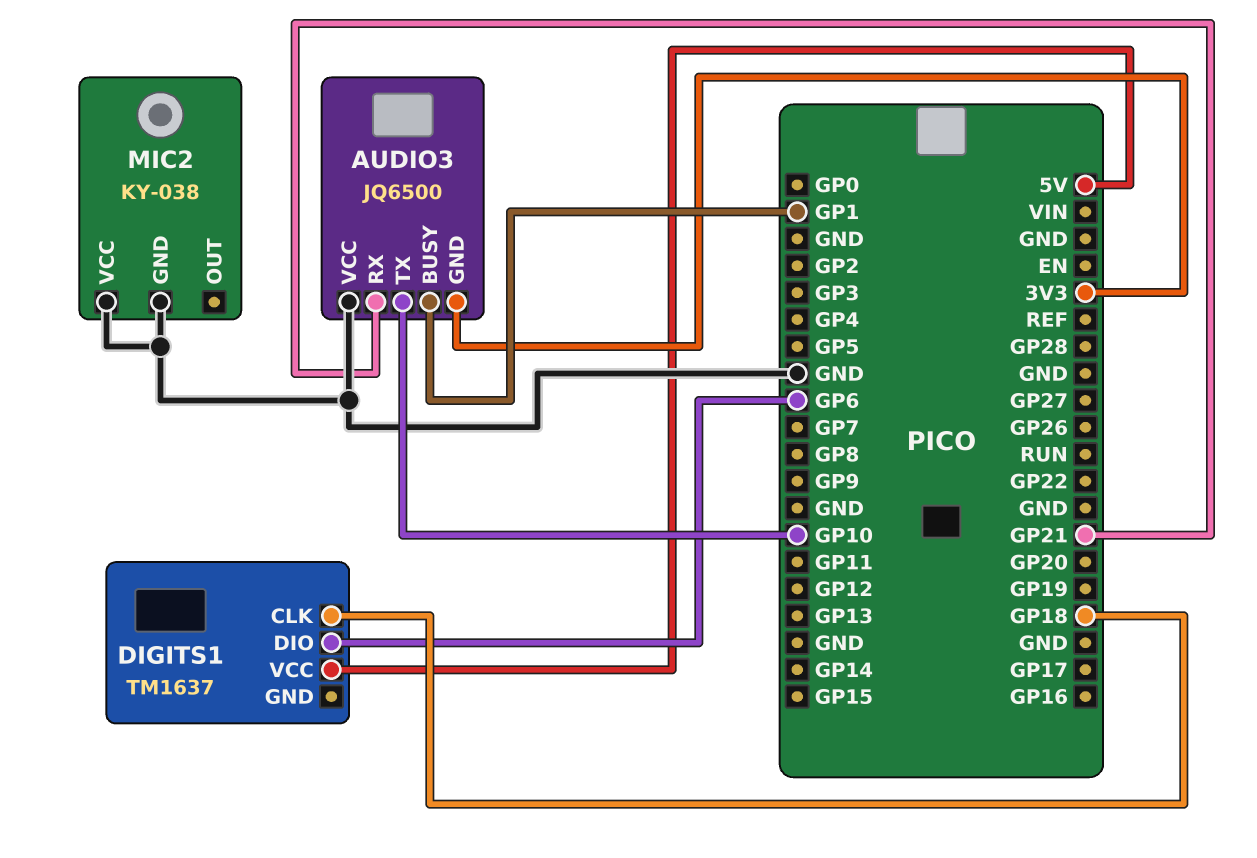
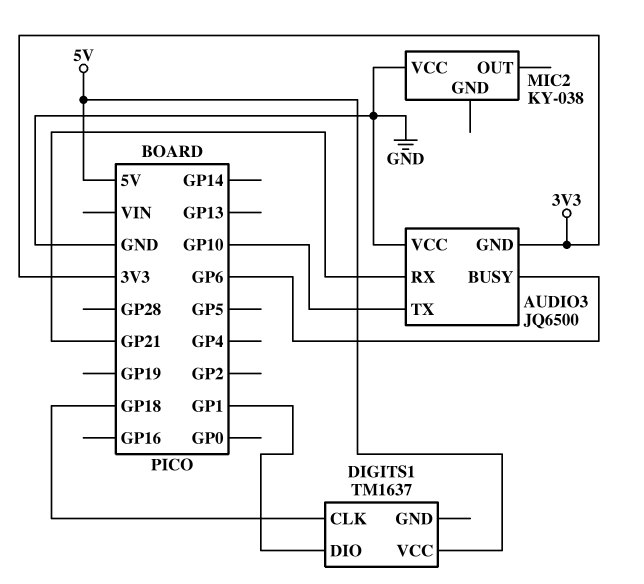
AUDIO3 pin BUSY: GP1 -> GP6
DIGITS1 pin DIO: GP6 -> GP1
MIC2 pin GND: GND -> none

